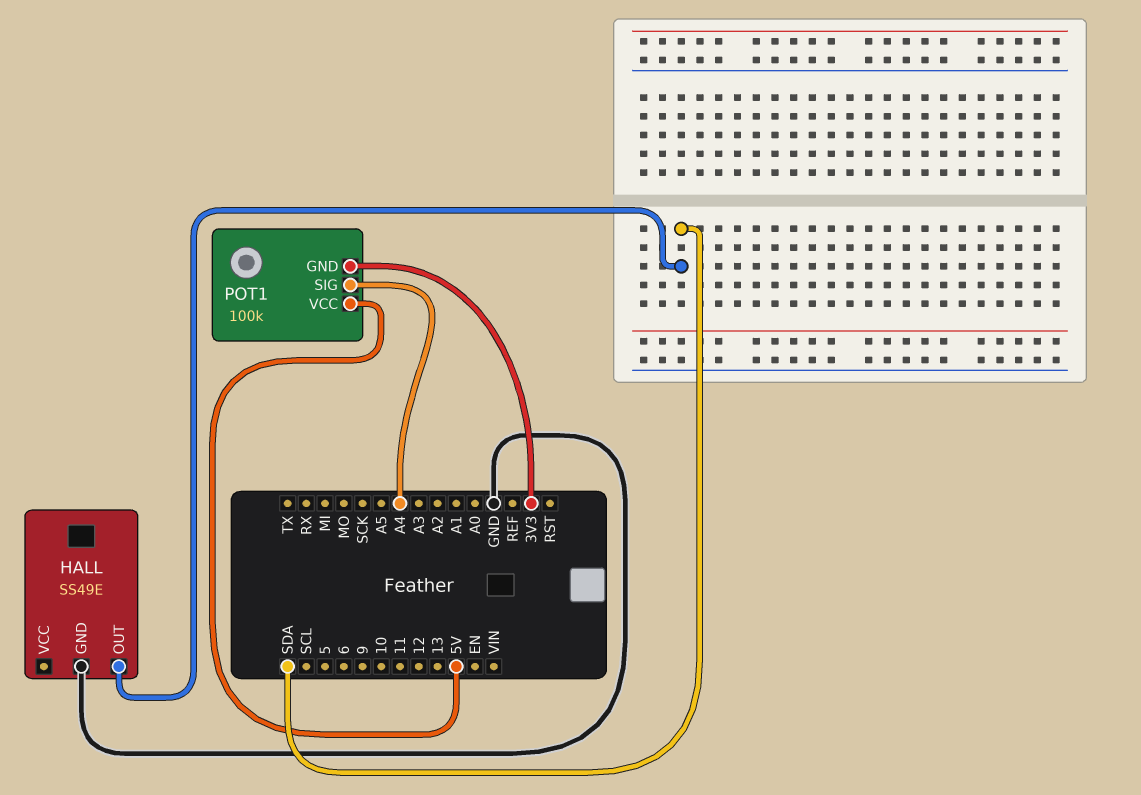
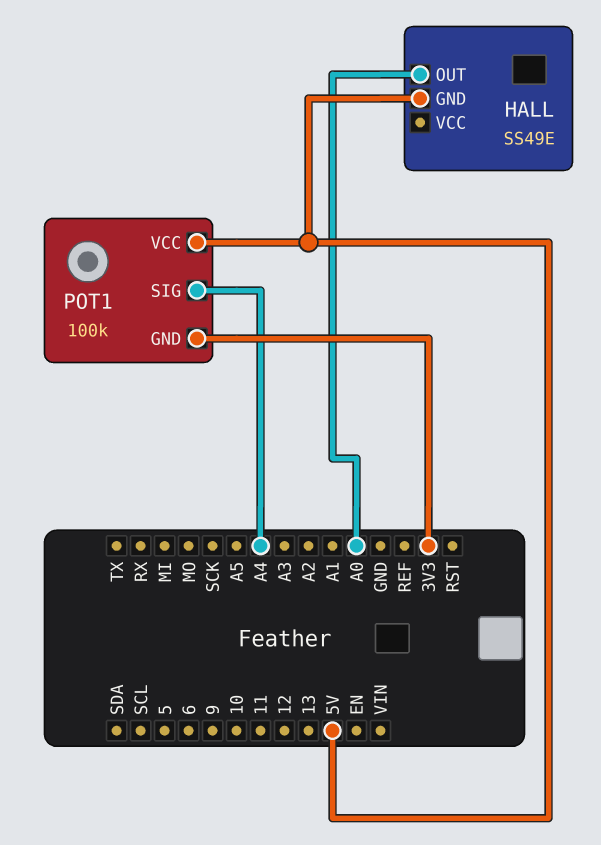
HALL pin GND: GND -> 5V
HALL pin OUT: SDA -> A0

